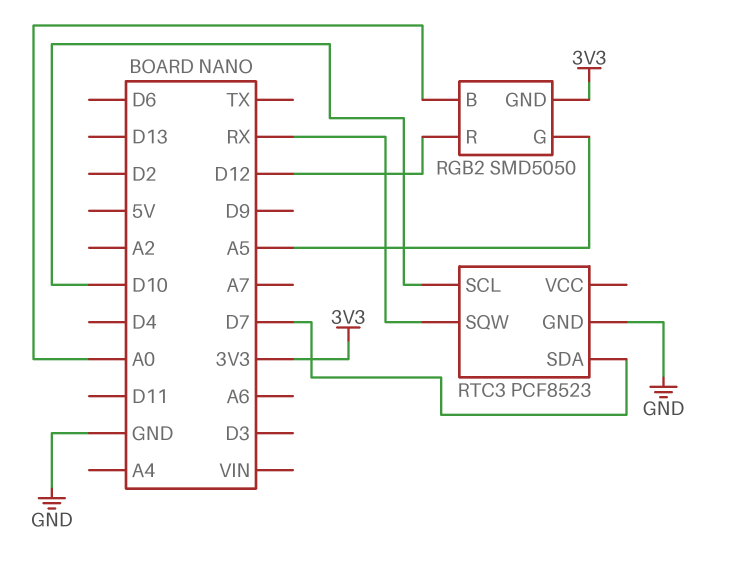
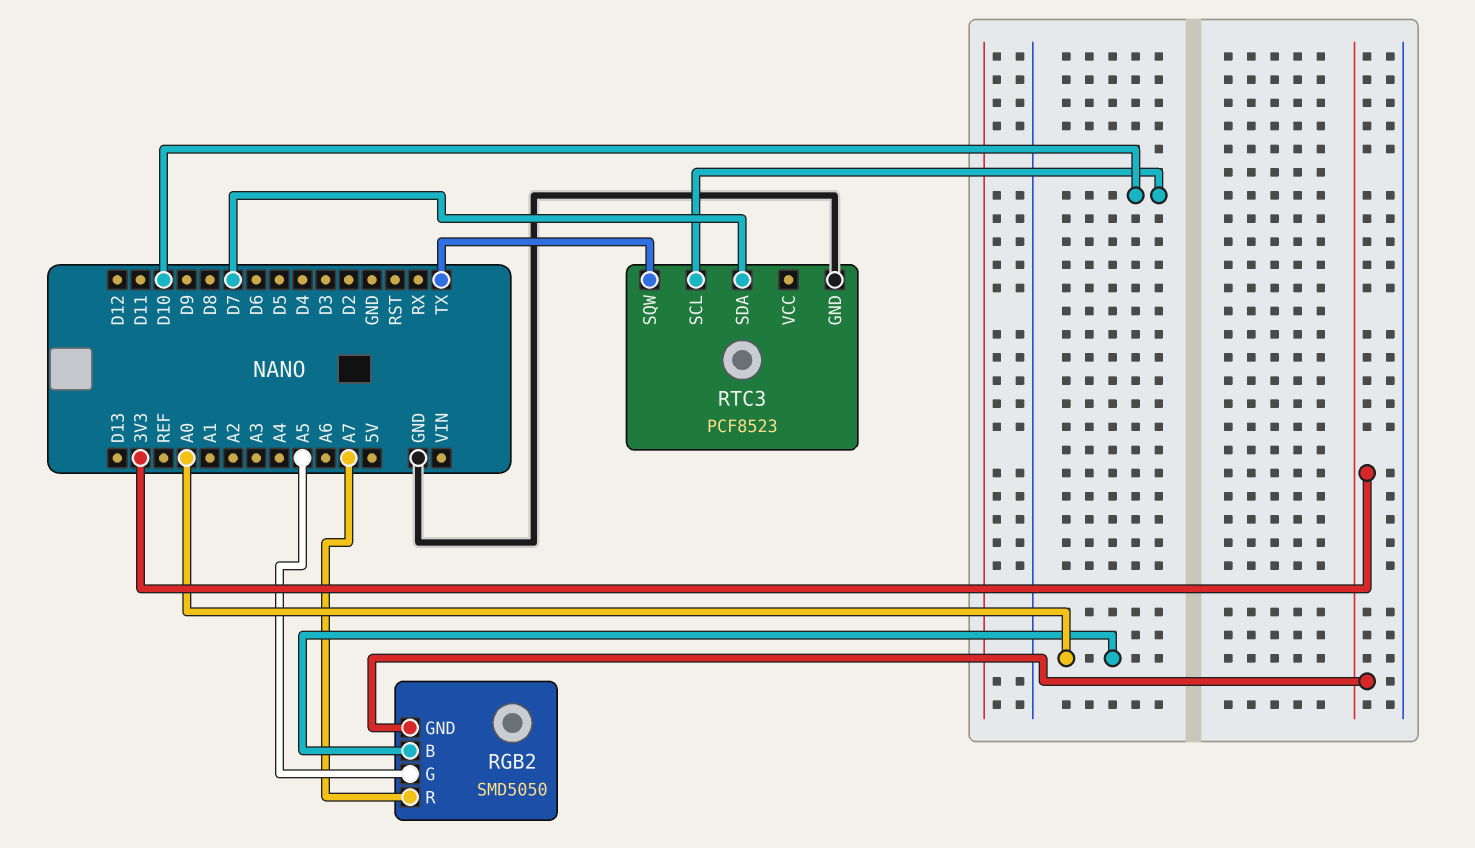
RGB2 pin R: D12 -> A7
RTC3 pin SQW: RX -> TX

